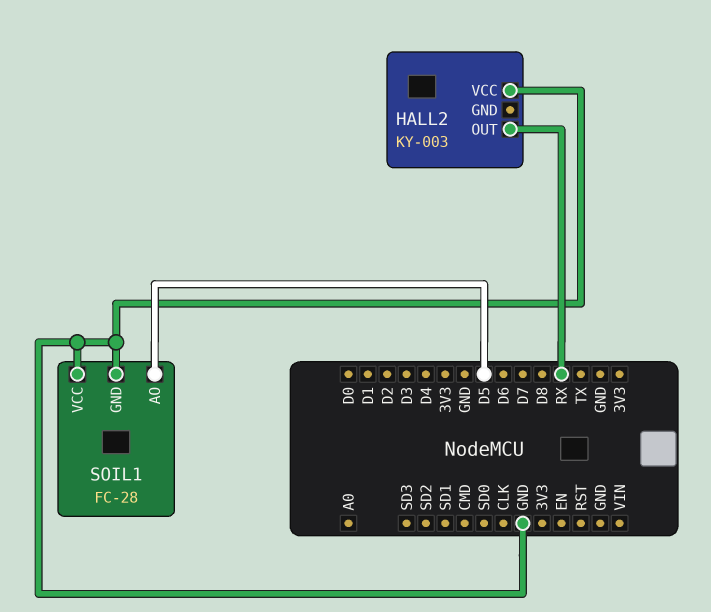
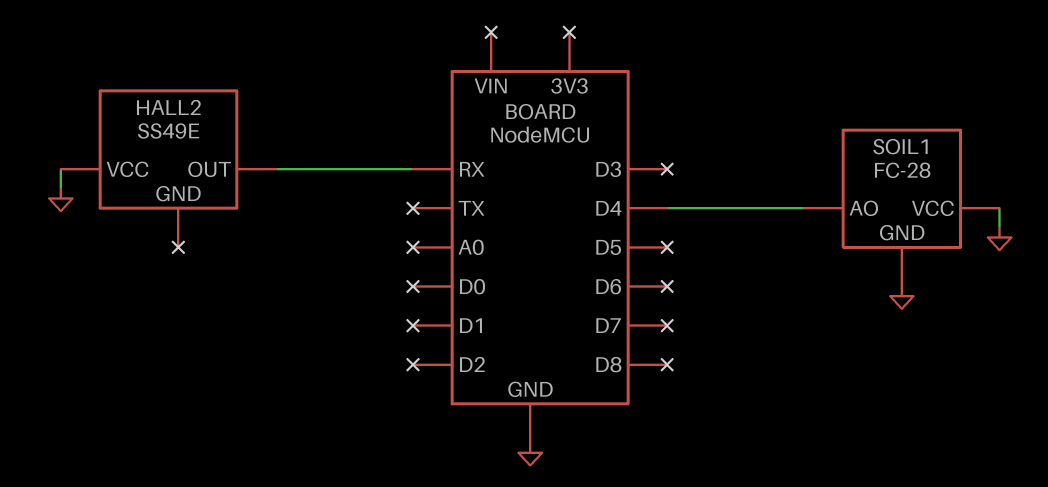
HALL2: KY-003 -> SS49E
SOIL1 pin AO: D5 -> D4

